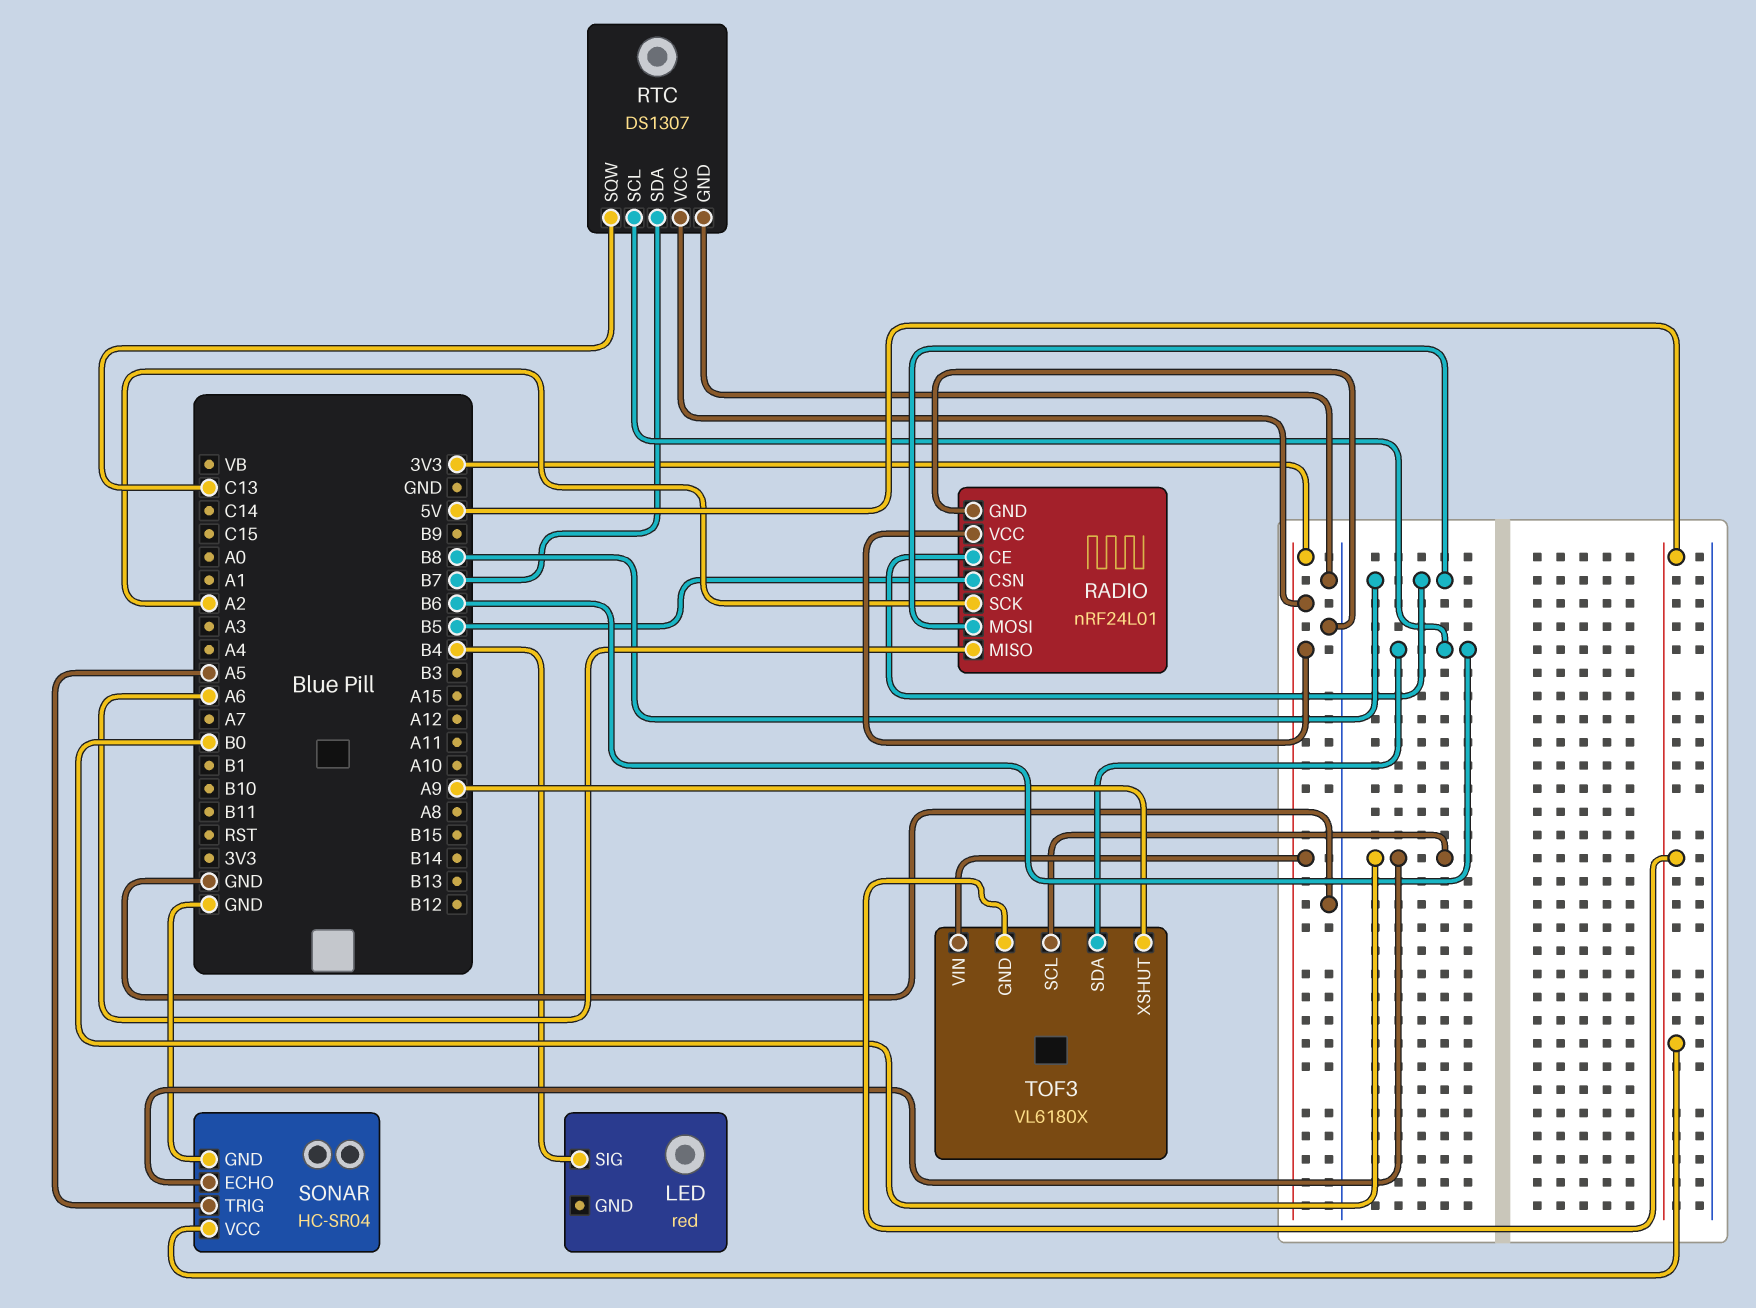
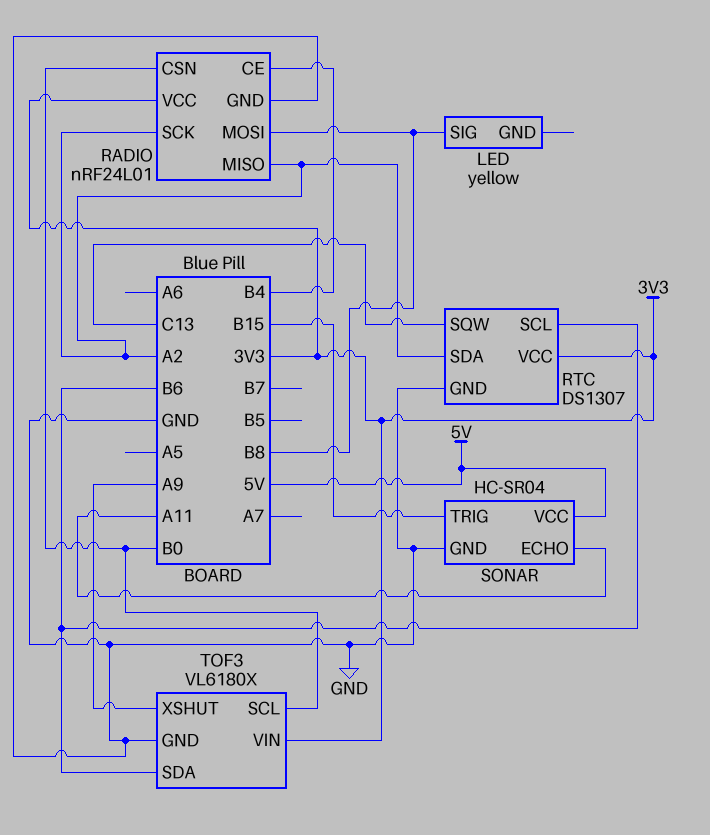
LED: red -> yellow
LED pin SIG: B4 -> B8
RADIO pin CE: B8 -> B4
RADIO pin CSN: B5 -> B0
RADIO pin MISO: A6 -> A2
RTC pin SDA: B7 -> A2
SONAR pin ECHO: B0 -> A11
SONAR pin TRIG: A5 -> B15
TOF3 pin GND: 5V -> GND

